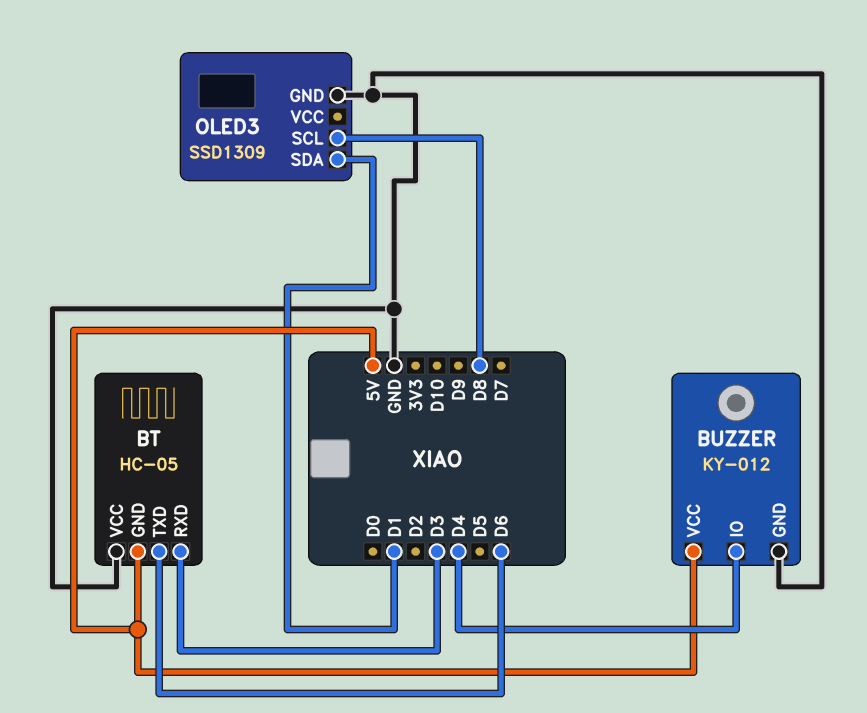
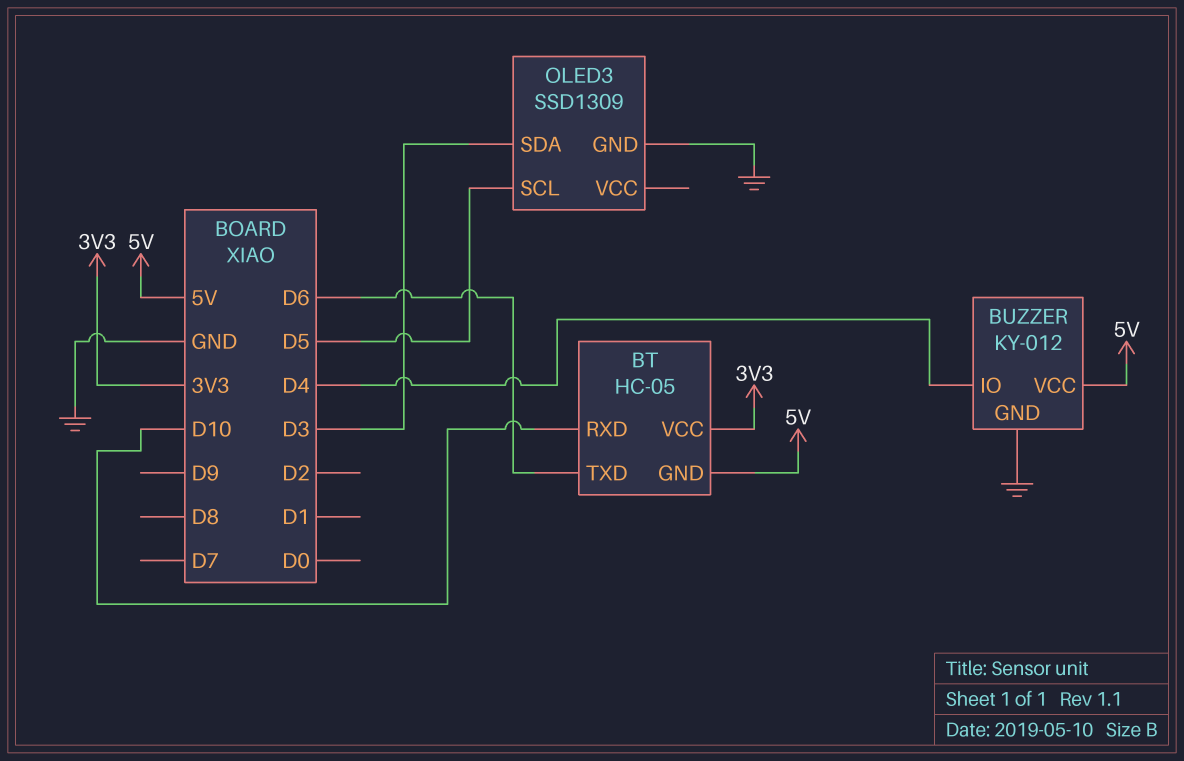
BT pin RXD: D3 -> D10
BT pin VCC: GND -> 3V3
OLED3 pin SCL: D8 -> D5
OLED3 pin SDA: D1 -> D3

